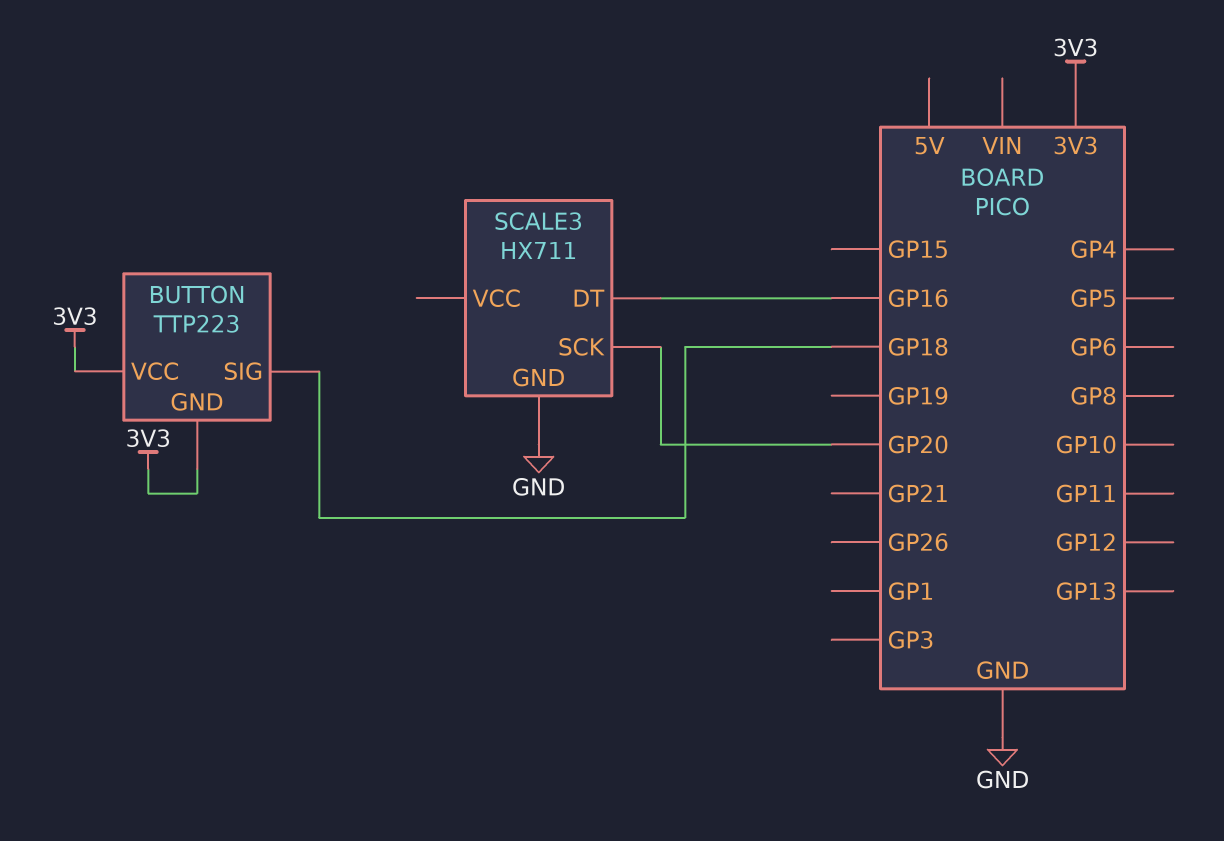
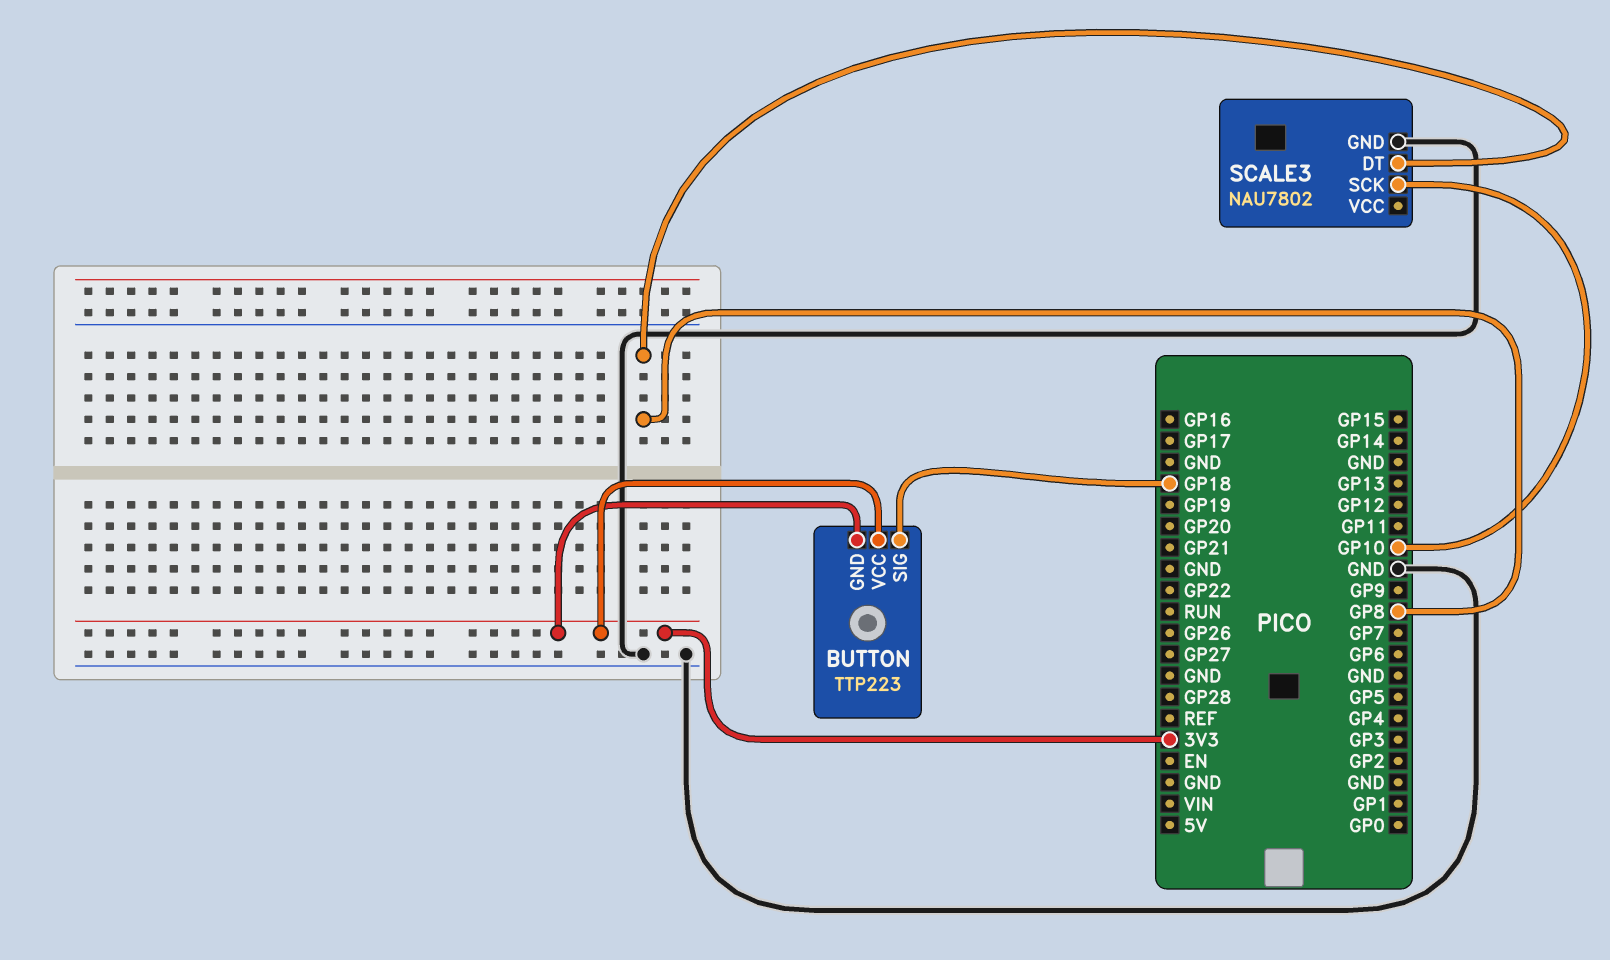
SCALE3: HX711 -> NAU7802
SCALE3 pin DT: GP16 -> GP8
SCALE3 pin SCK: GP20 -> GP10

